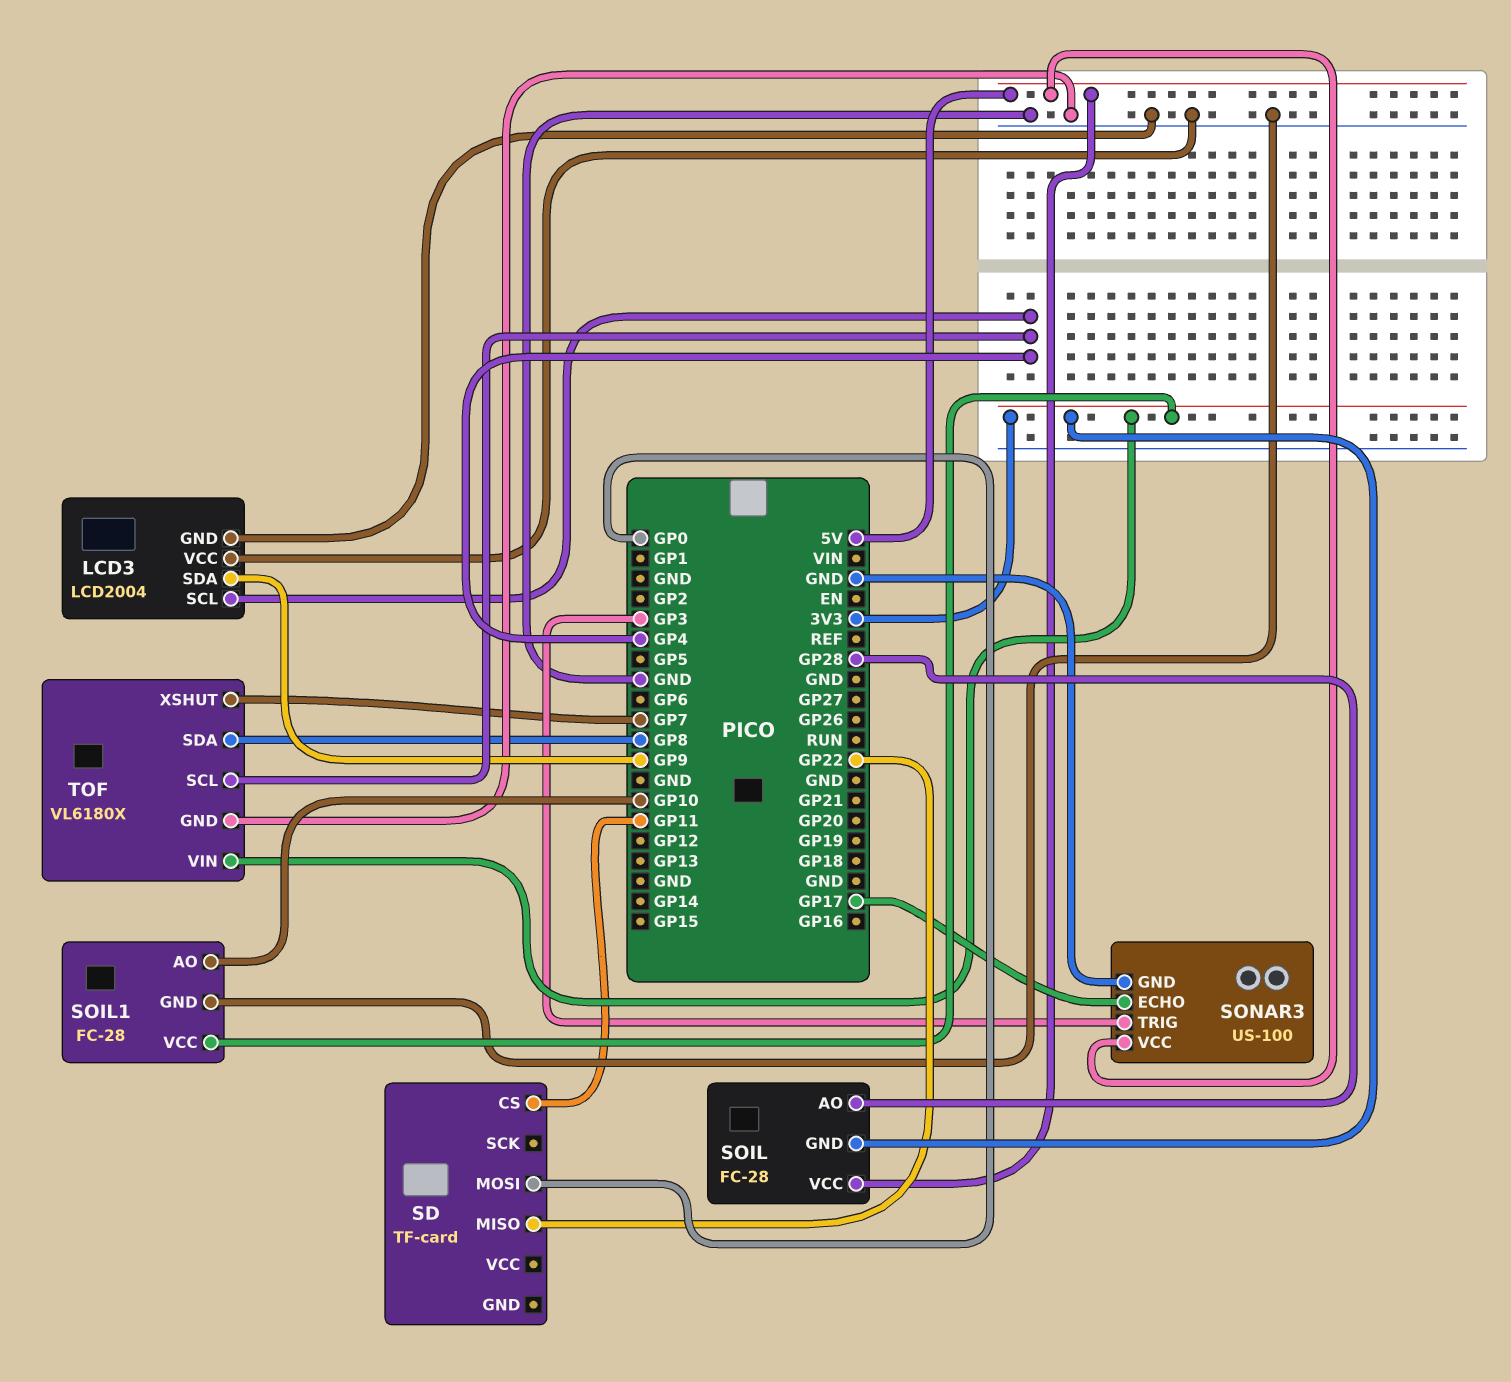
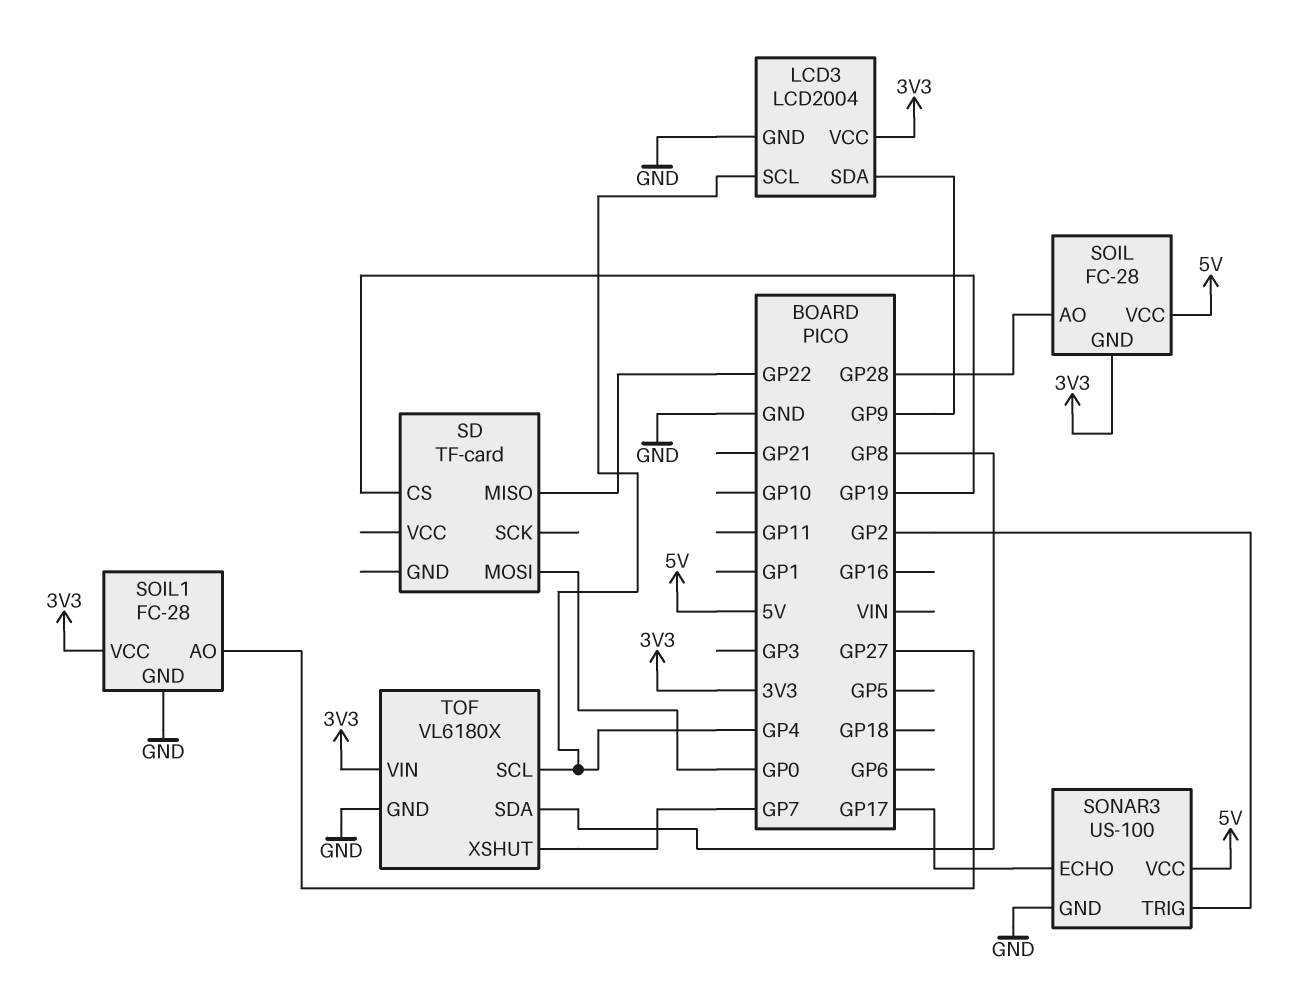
LCD3 pin VCC: GND -> 3V3
SD pin CS: GP11 -> GP19
SOIL1 pin AO: GP10 -> GP27
SONAR3 pin TRIG: GP3 -> GP2

